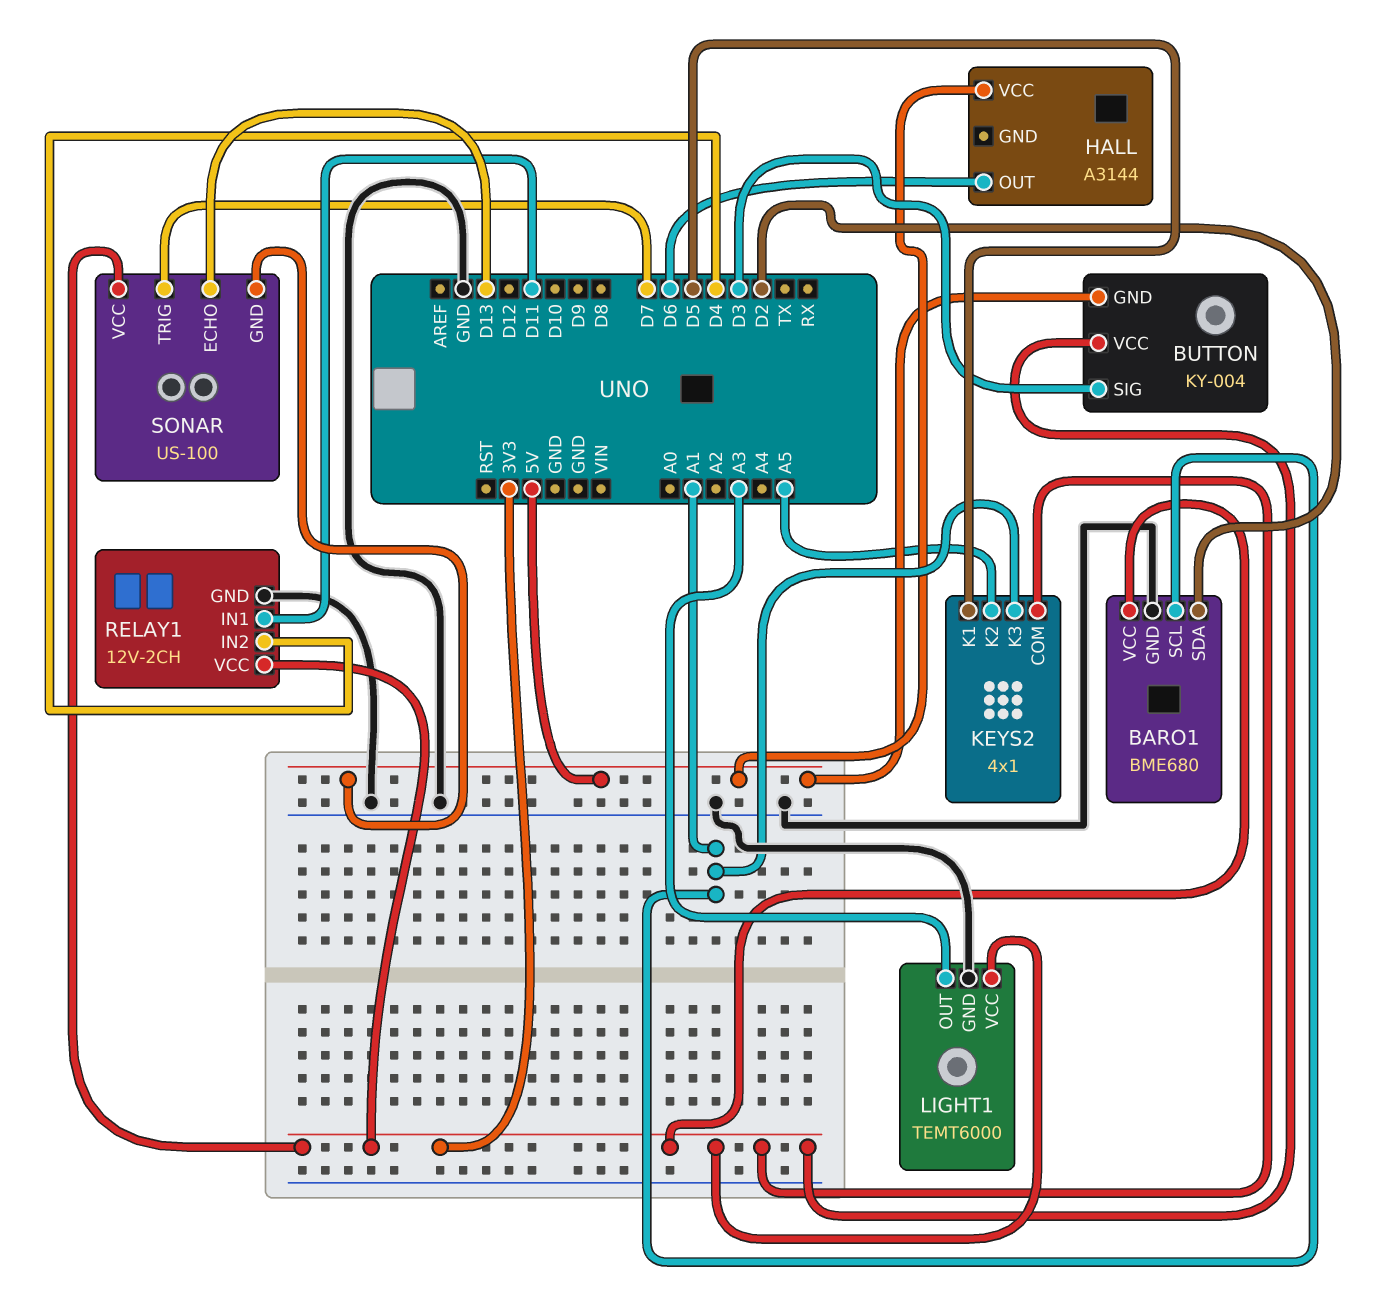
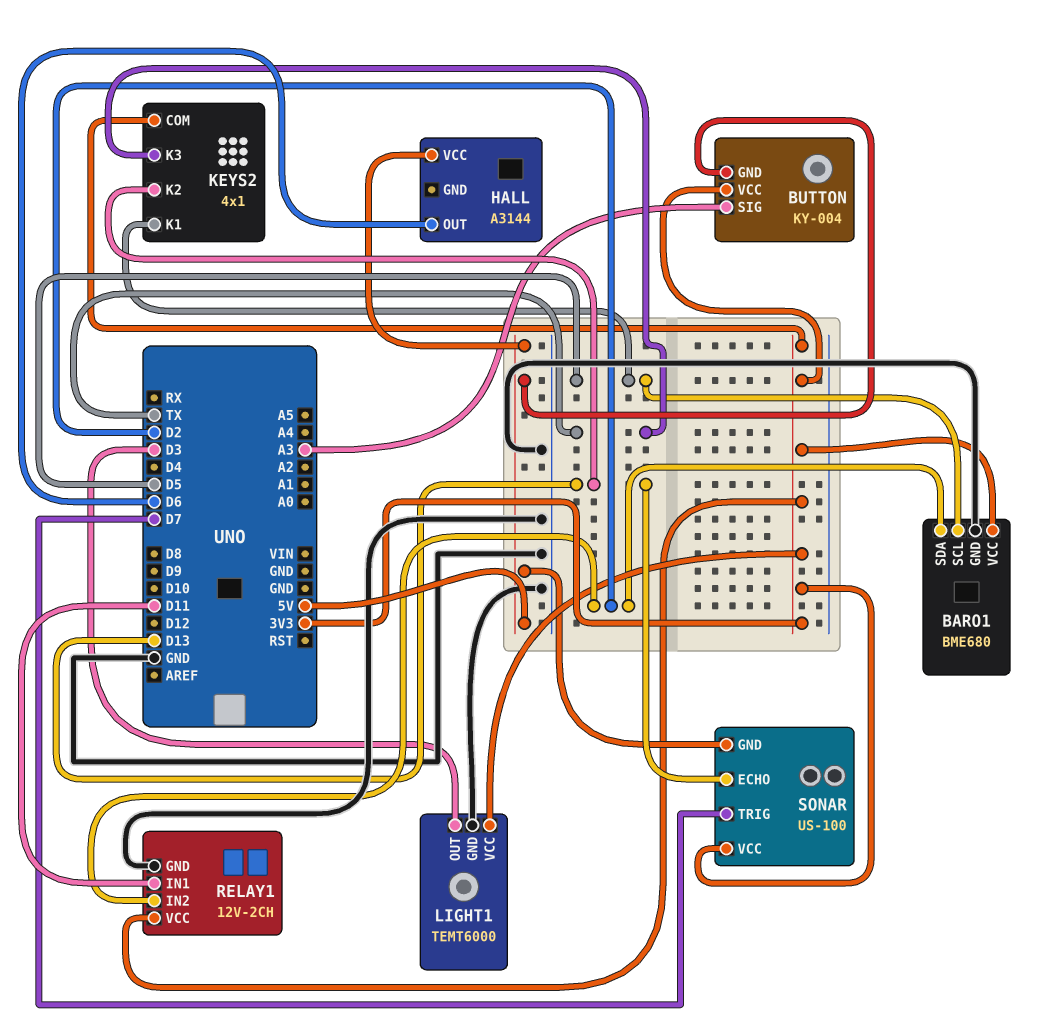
BARO1 pin SCL: A1 -> D5
BUTTON pin SIG: D3 -> A3
KEYS2 pin K2: A5 -> D13
KEYS2 pin K3: A1 -> TX
LIGHT1 pin OUT: A3 -> D3
RELAY1 pin IN2: D4 -> D2

